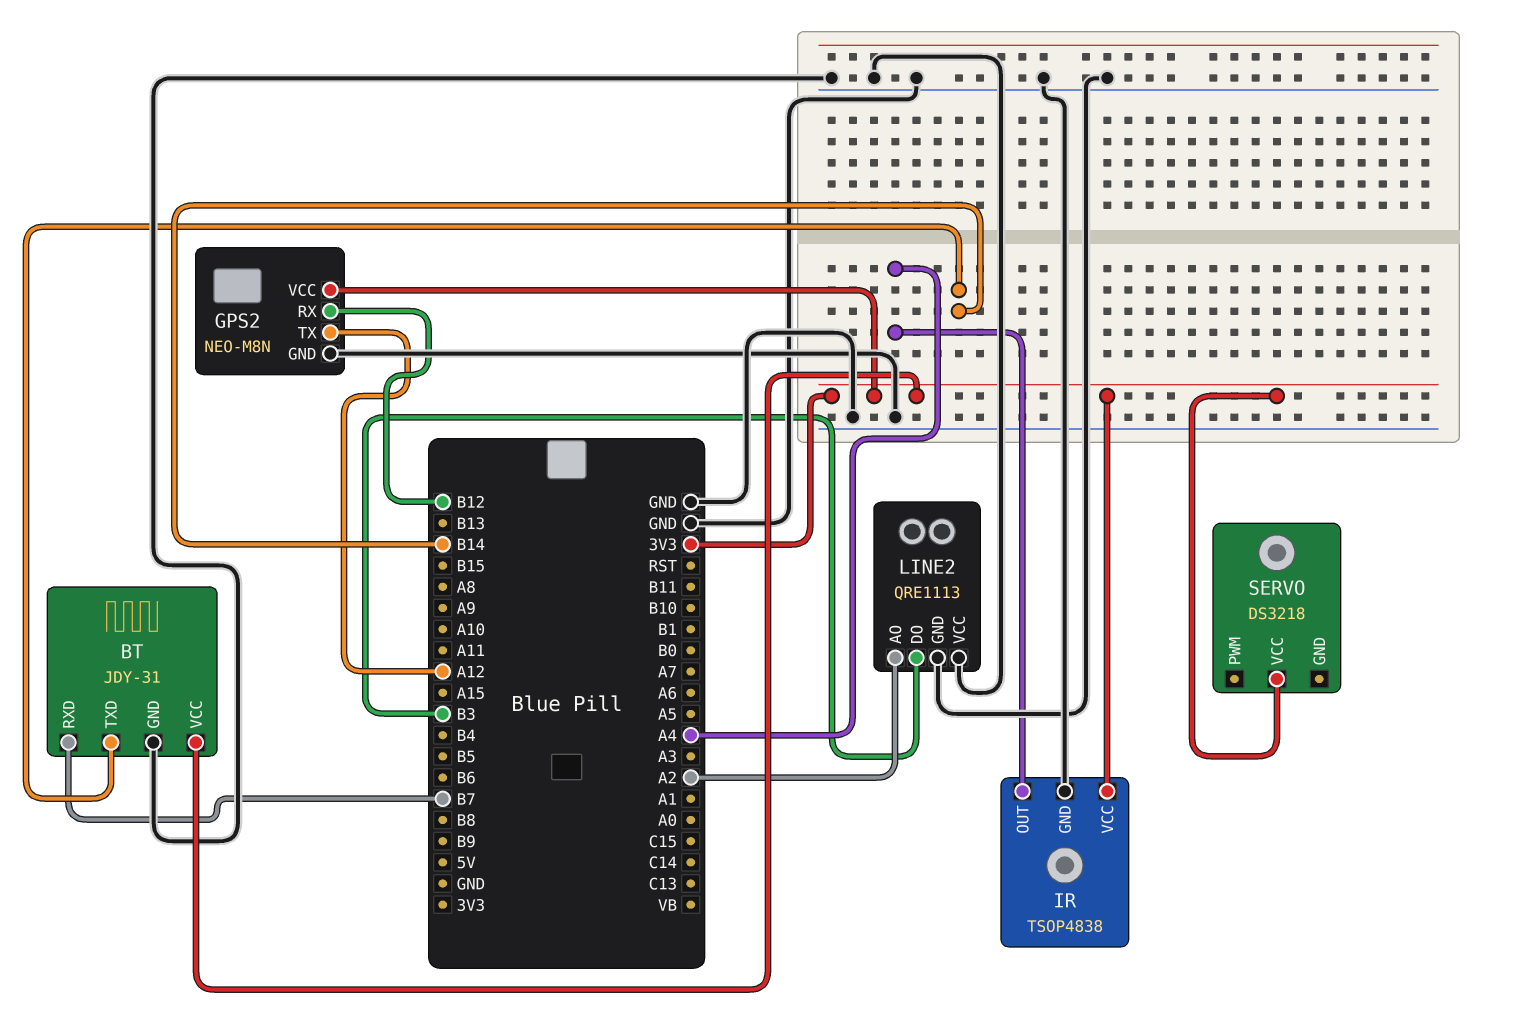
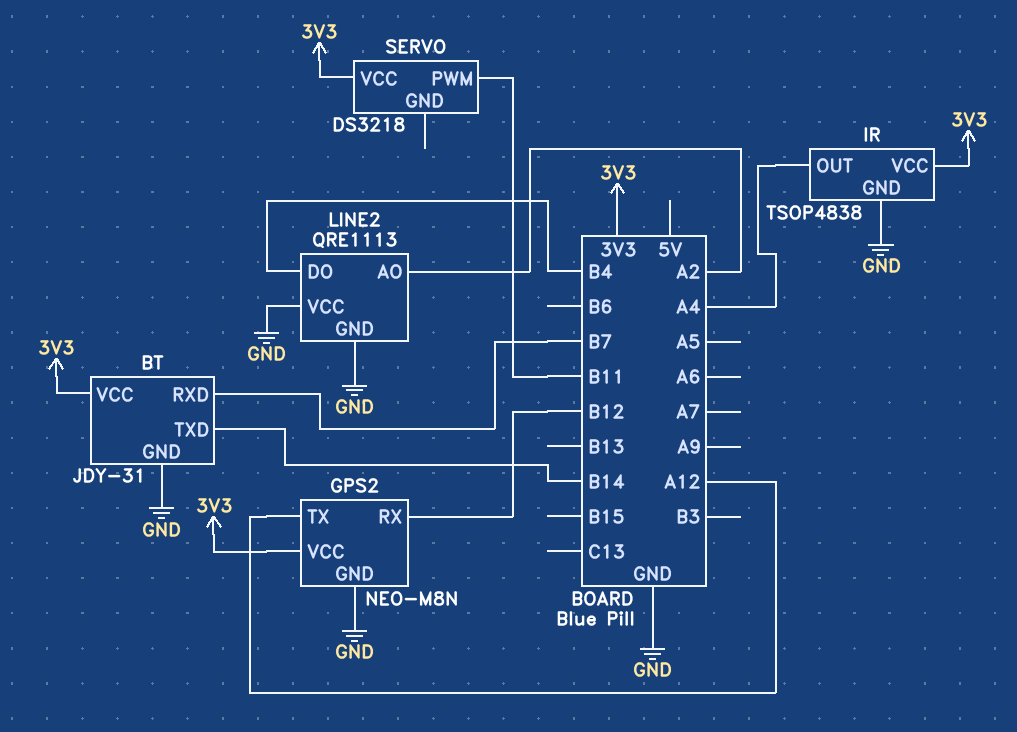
LINE2 pin DO: B3 -> B4
SERVO pin PWM: none -> B11

